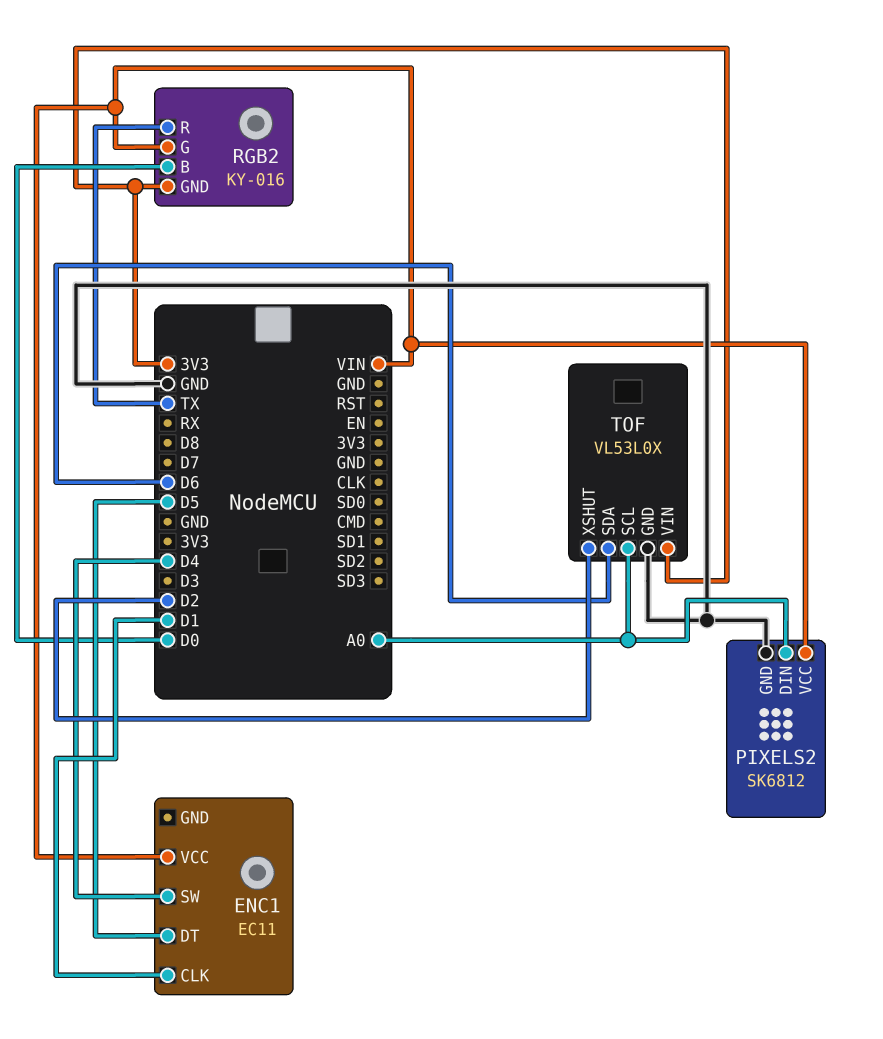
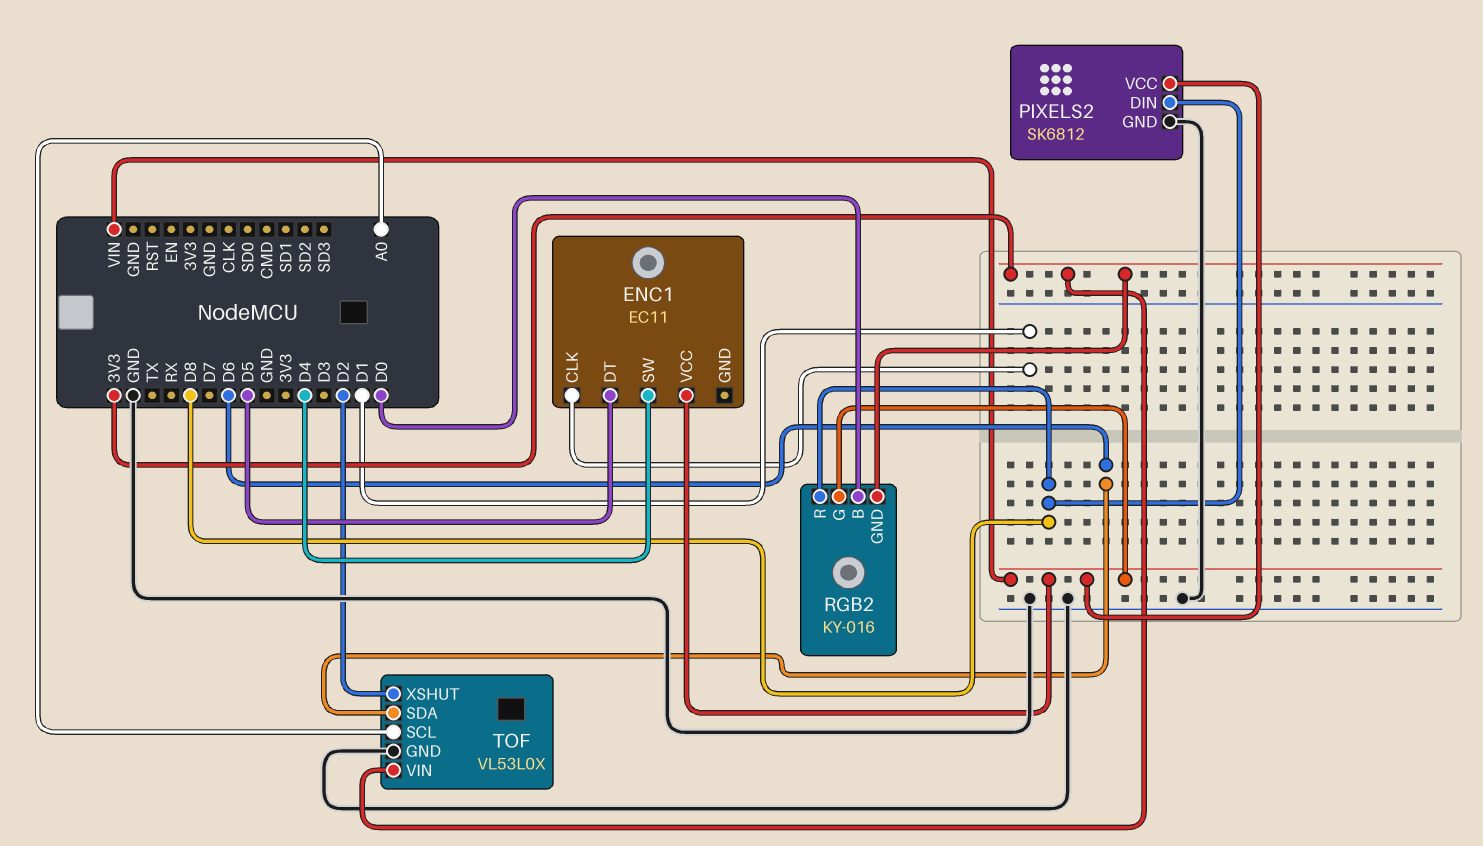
PIXELS2 pin DIN: A0 -> D8
RGB2 pin R: TX -> D8

